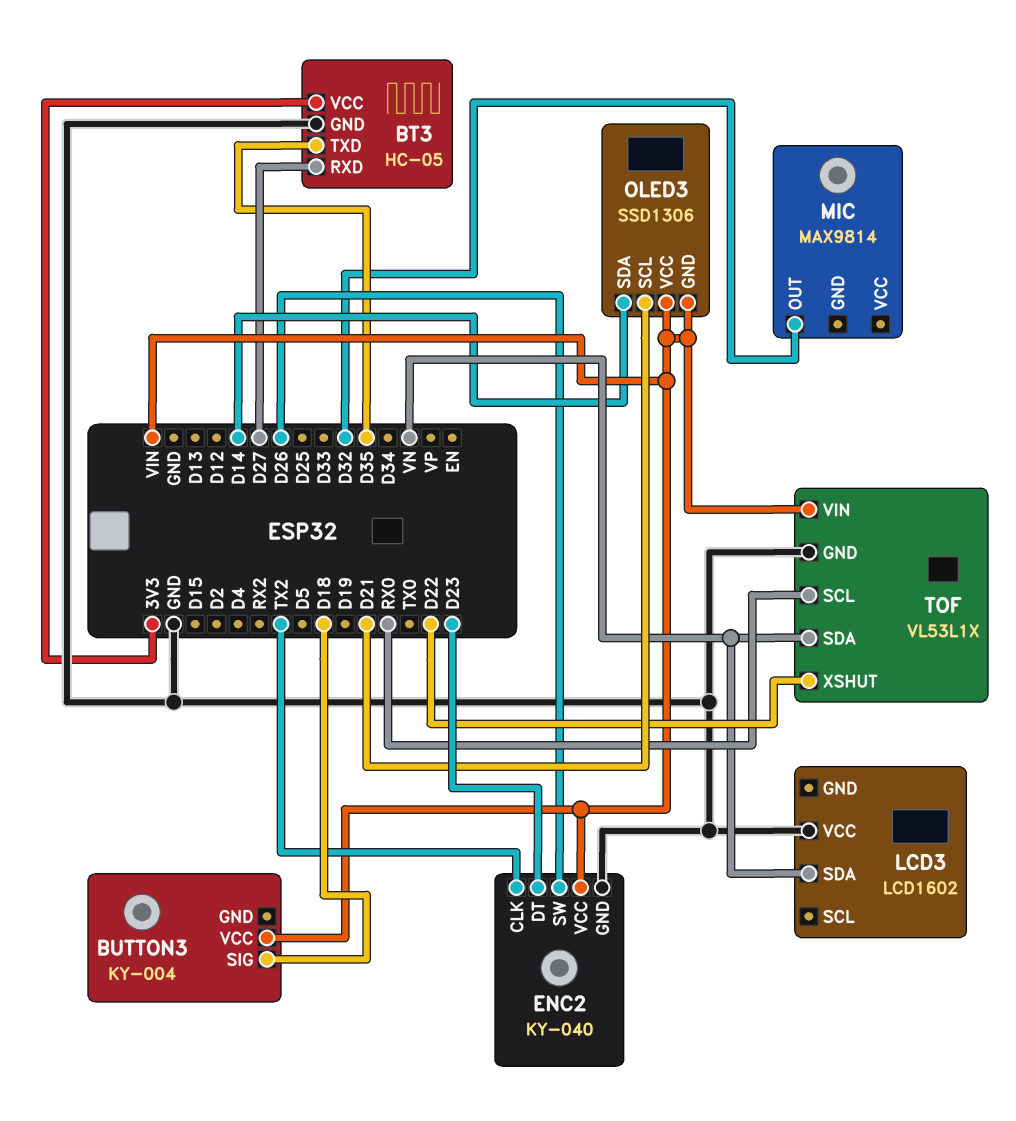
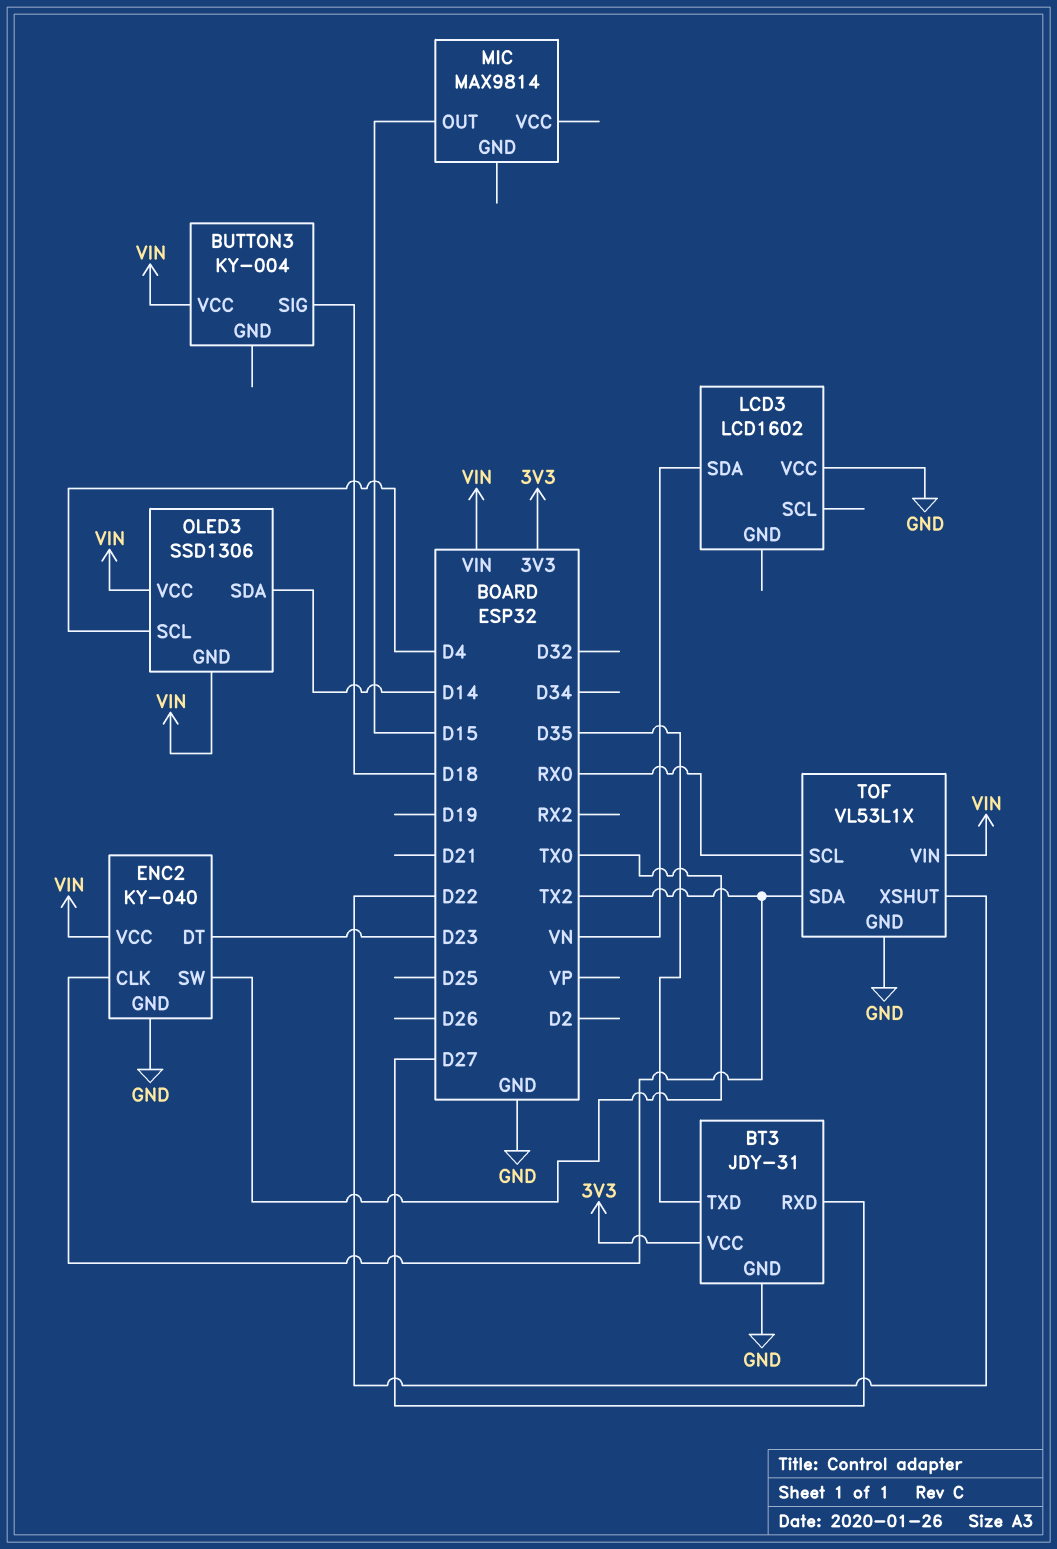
BT3: HC-05 -> JDY-31
ENC2 pin SW: D26 -> TX0
MIC pin OUT: D32 -> D15
OLED3 pin SCL: D21 -> D4
TOF pin SDA: VN -> TX2

